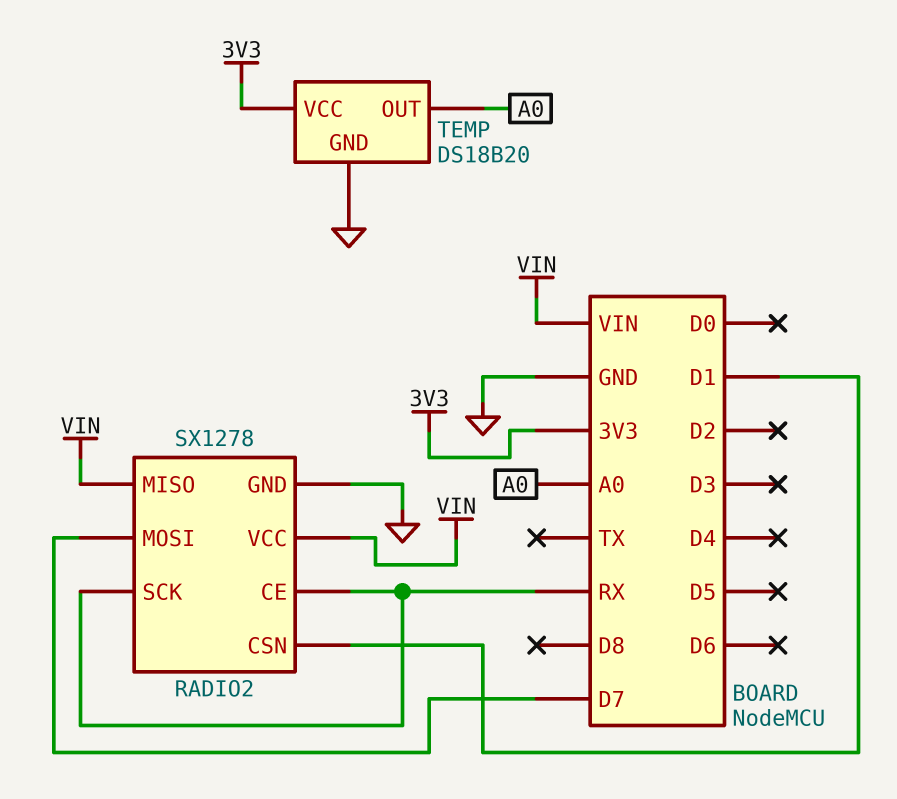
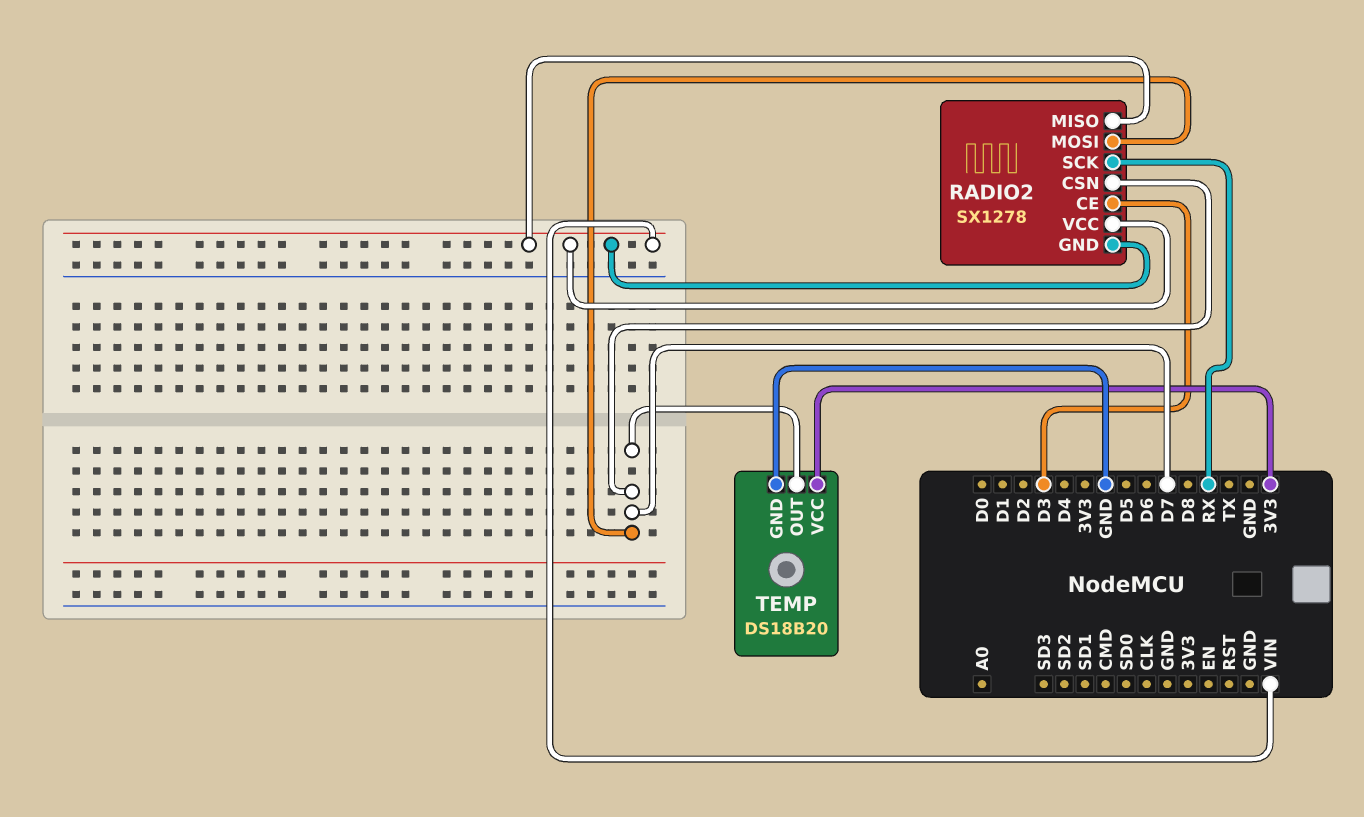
RADIO2 pin CE: RX -> D3
RADIO2 pin CSN: D1 -> D7
RADIO2 pin GND: GND -> VIN
TEMP pin OUT: A0 -> D7

